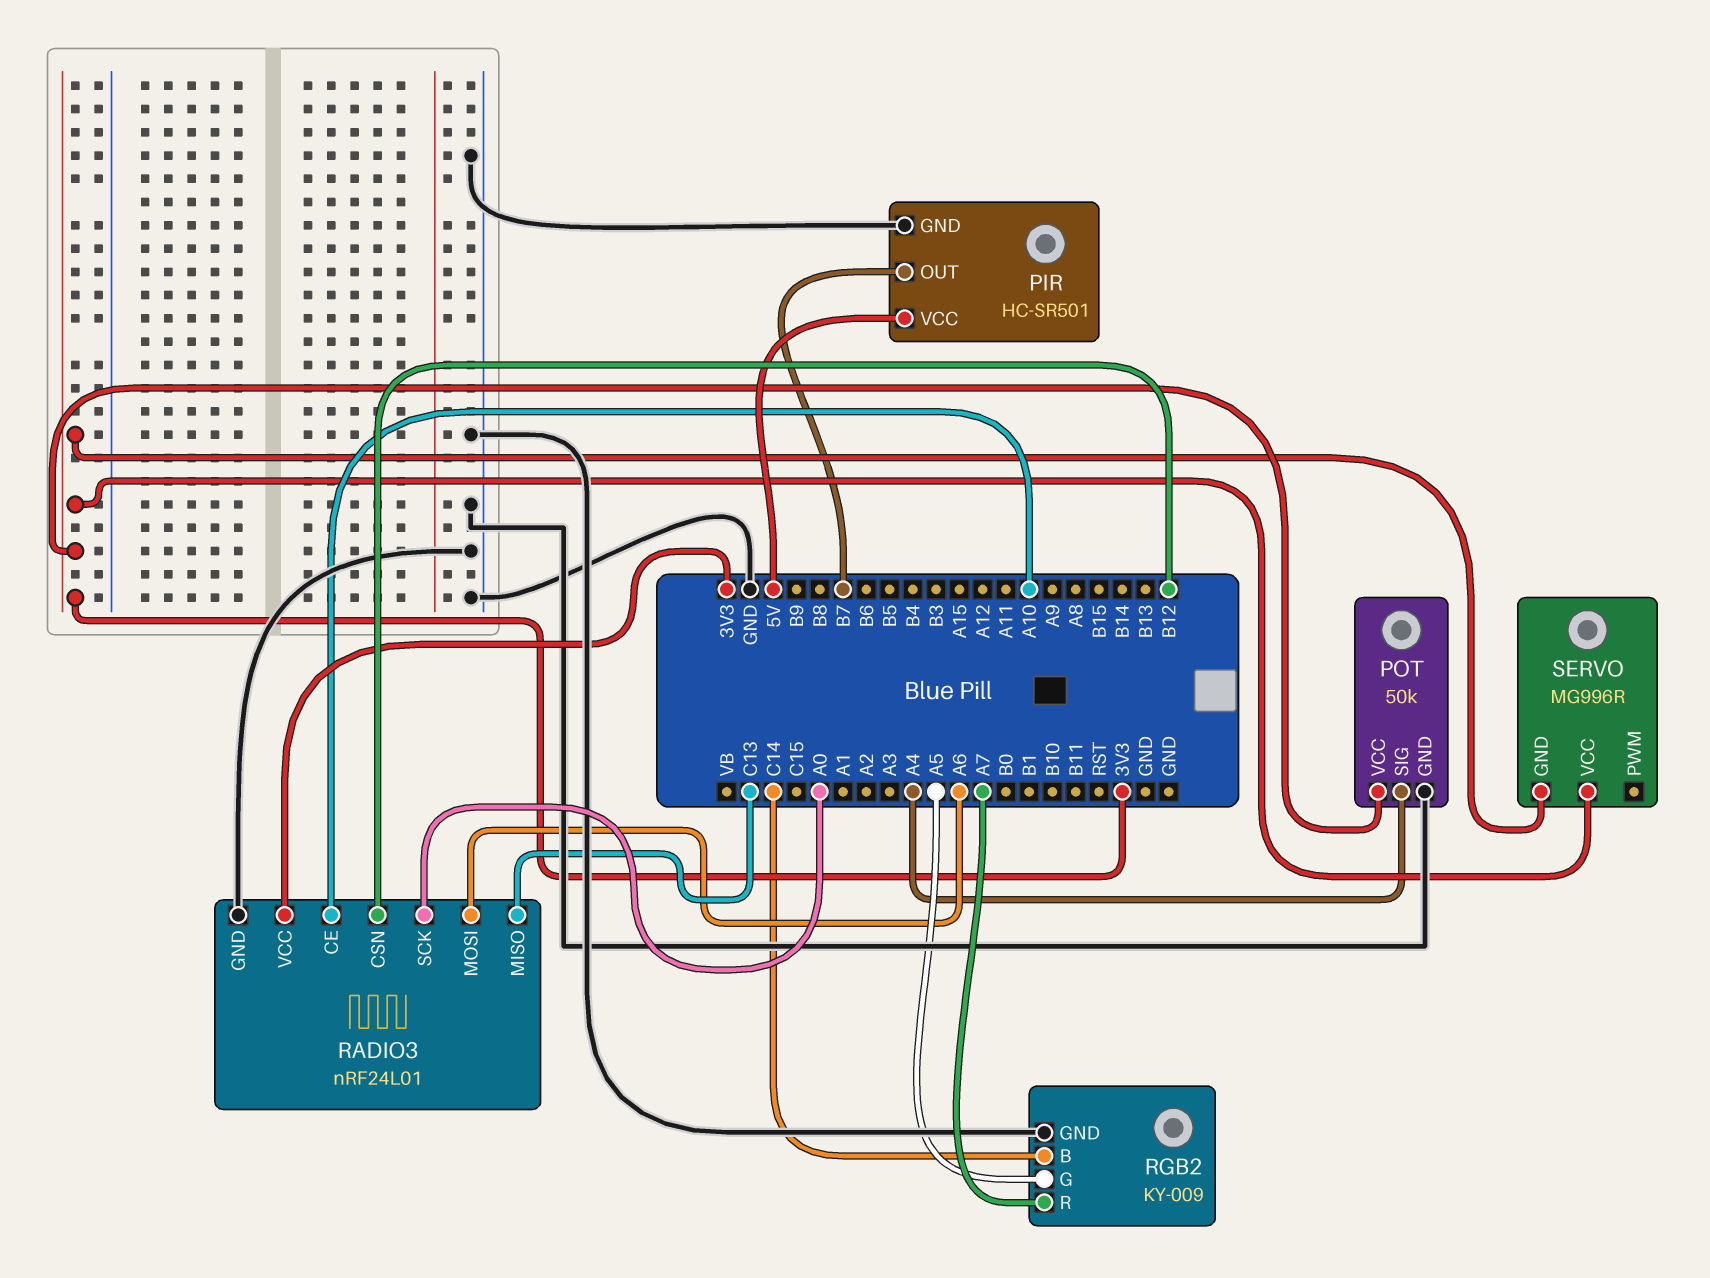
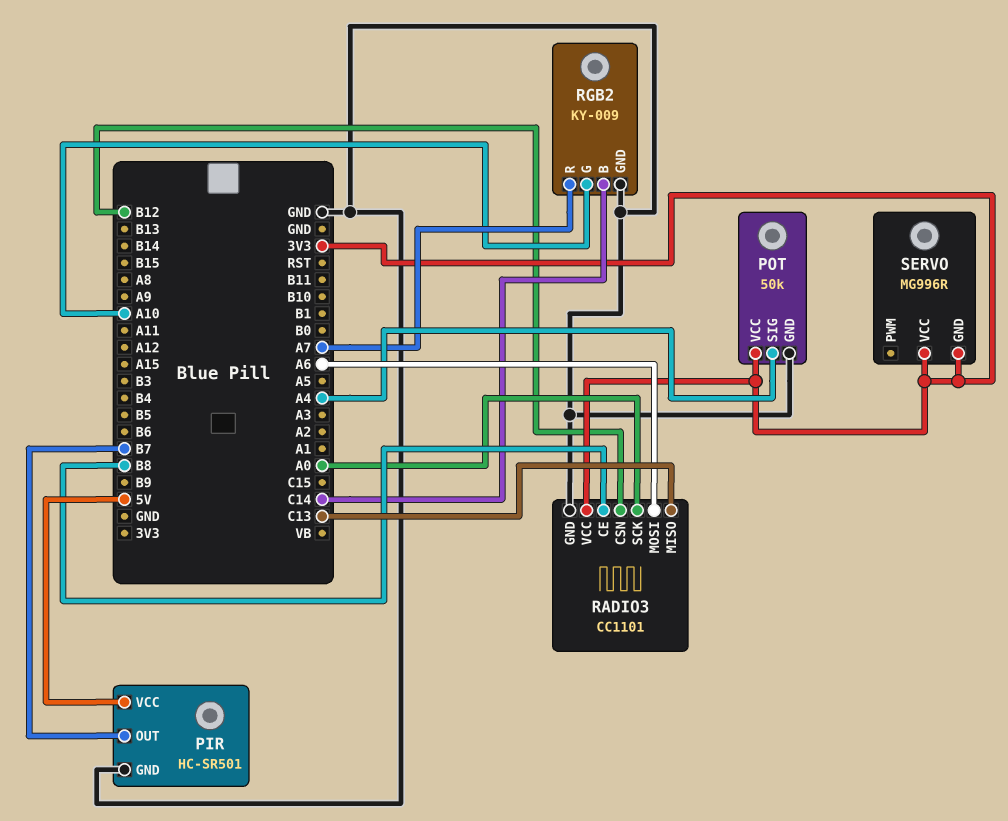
RADIO3: nRF24L01 -> CC1101
RADIO3 pin CE: A10 -> B8
RGB2 pin G: A5 -> A10

